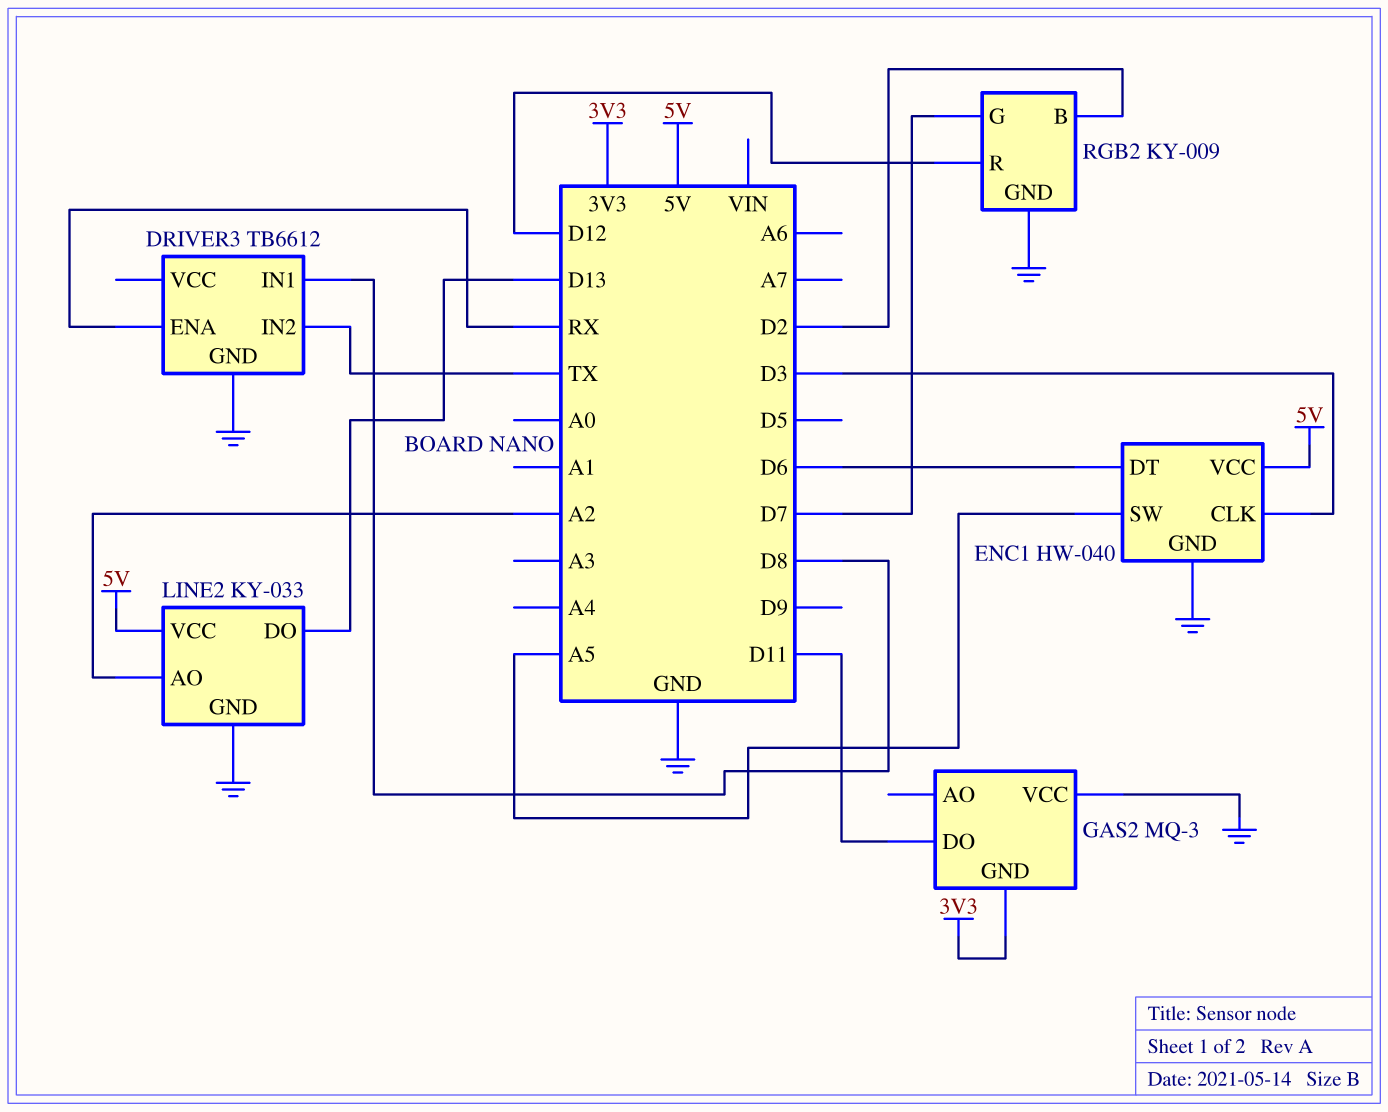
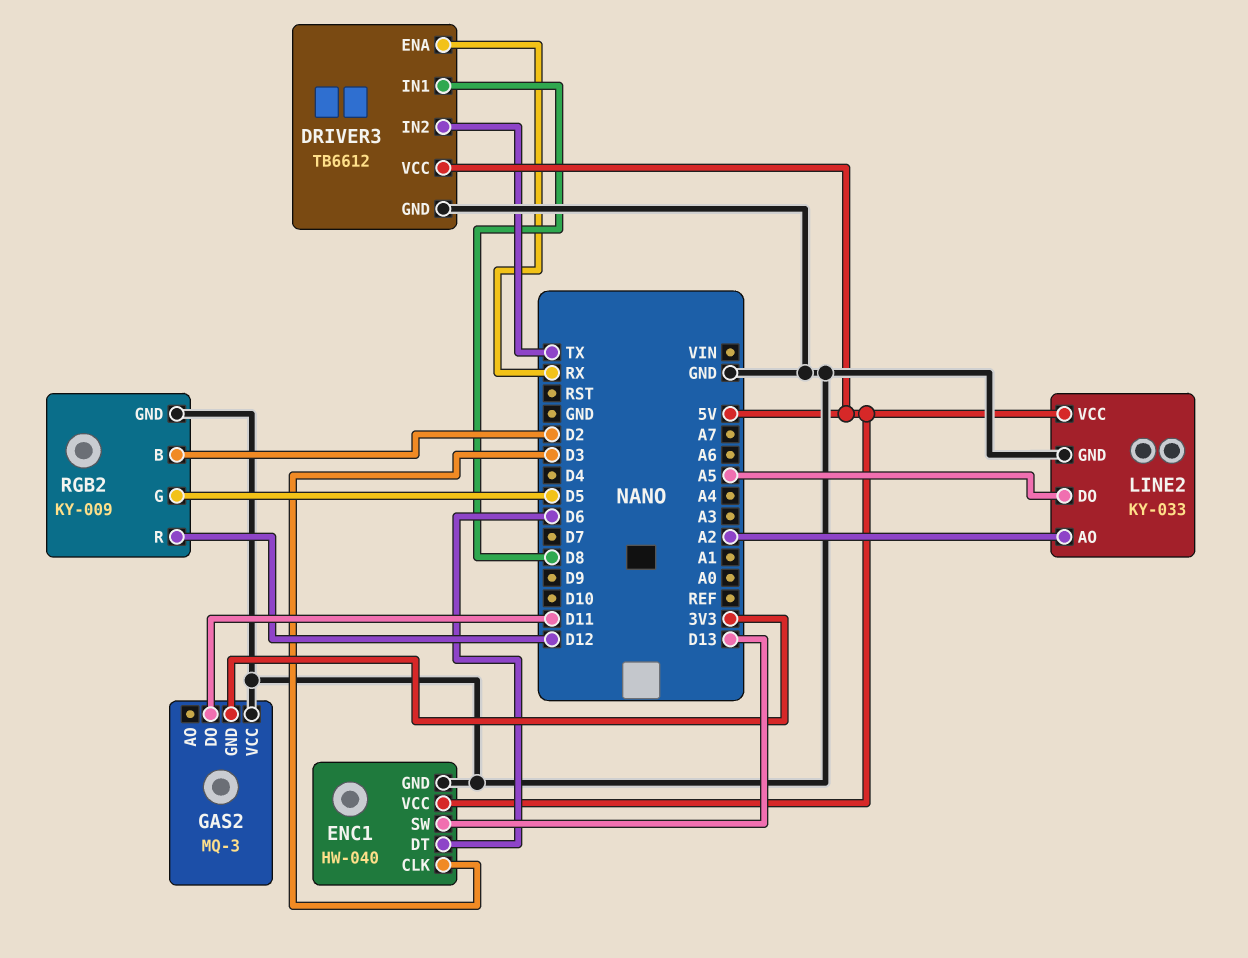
DRIVER3 pin VCC: none -> 5V
ENC1 pin SW: A5 -> D13
LINE2 pin DO: D13 -> A5
RGB2 pin G: D7 -> D5

